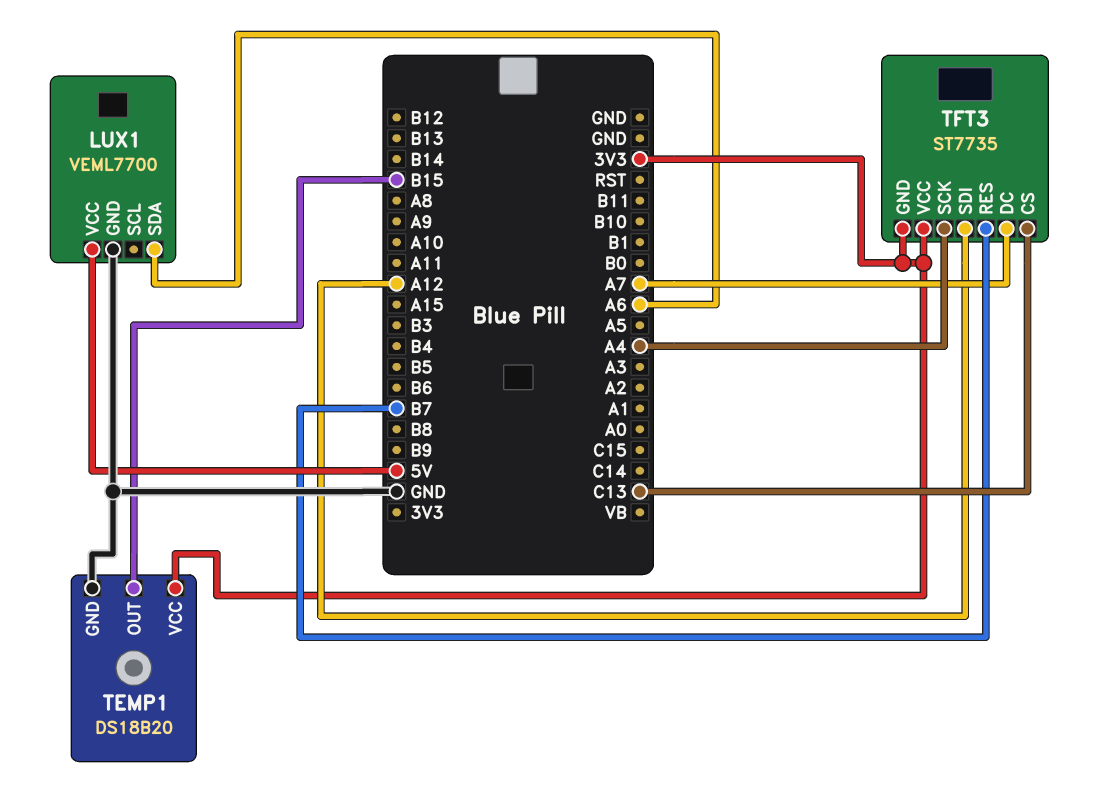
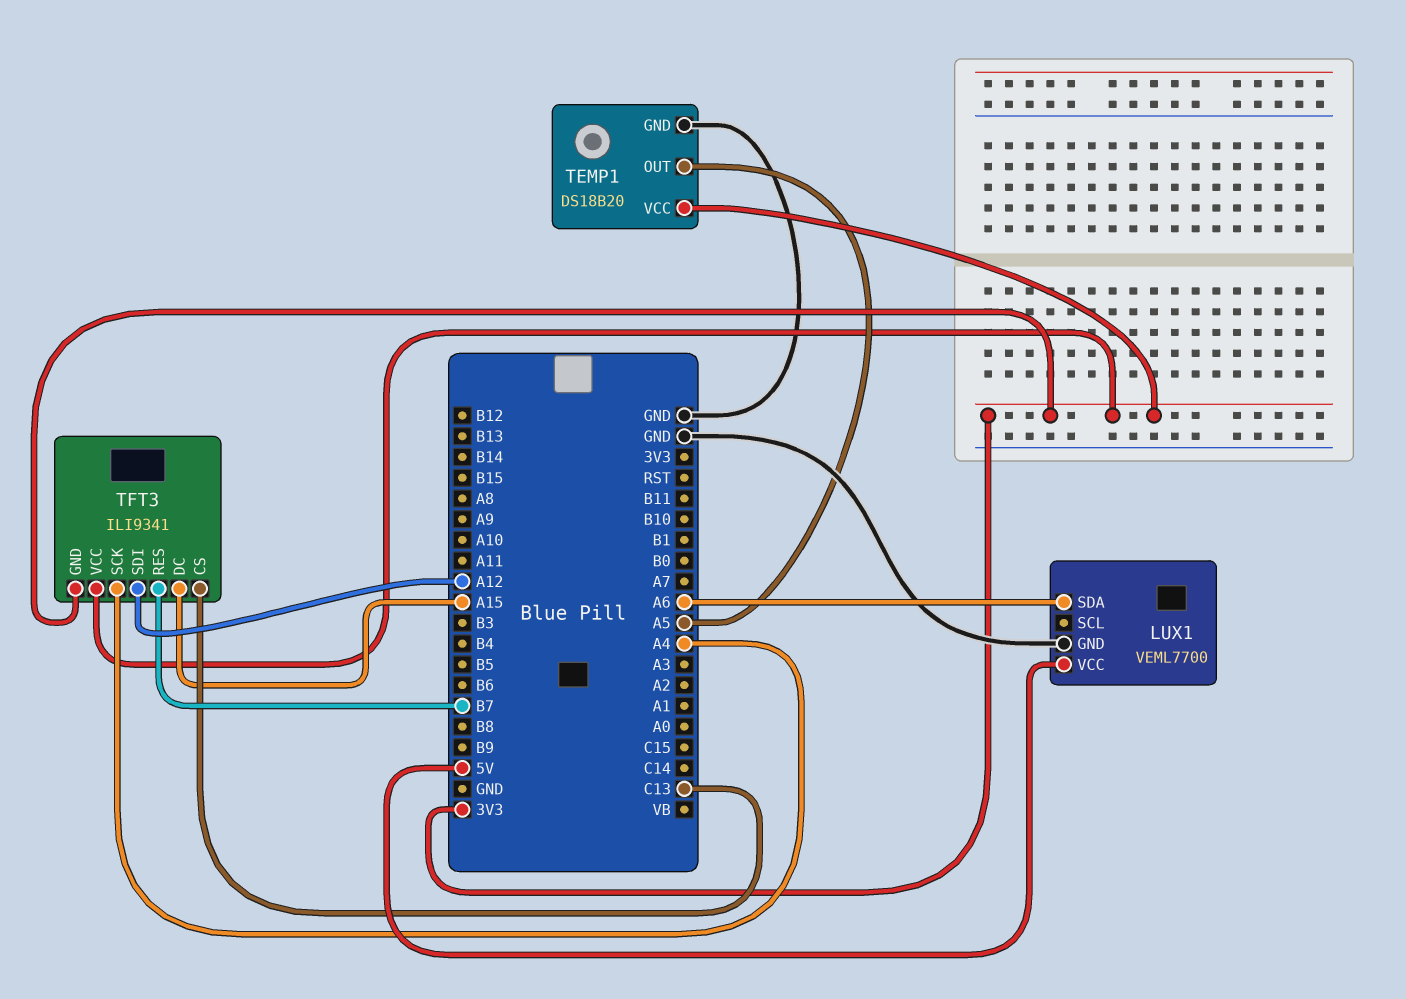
TEMP1 pin OUT: B15 -> A5
TFT3: ST7735 -> ILI9341
TFT3 pin DC: A7 -> A15

